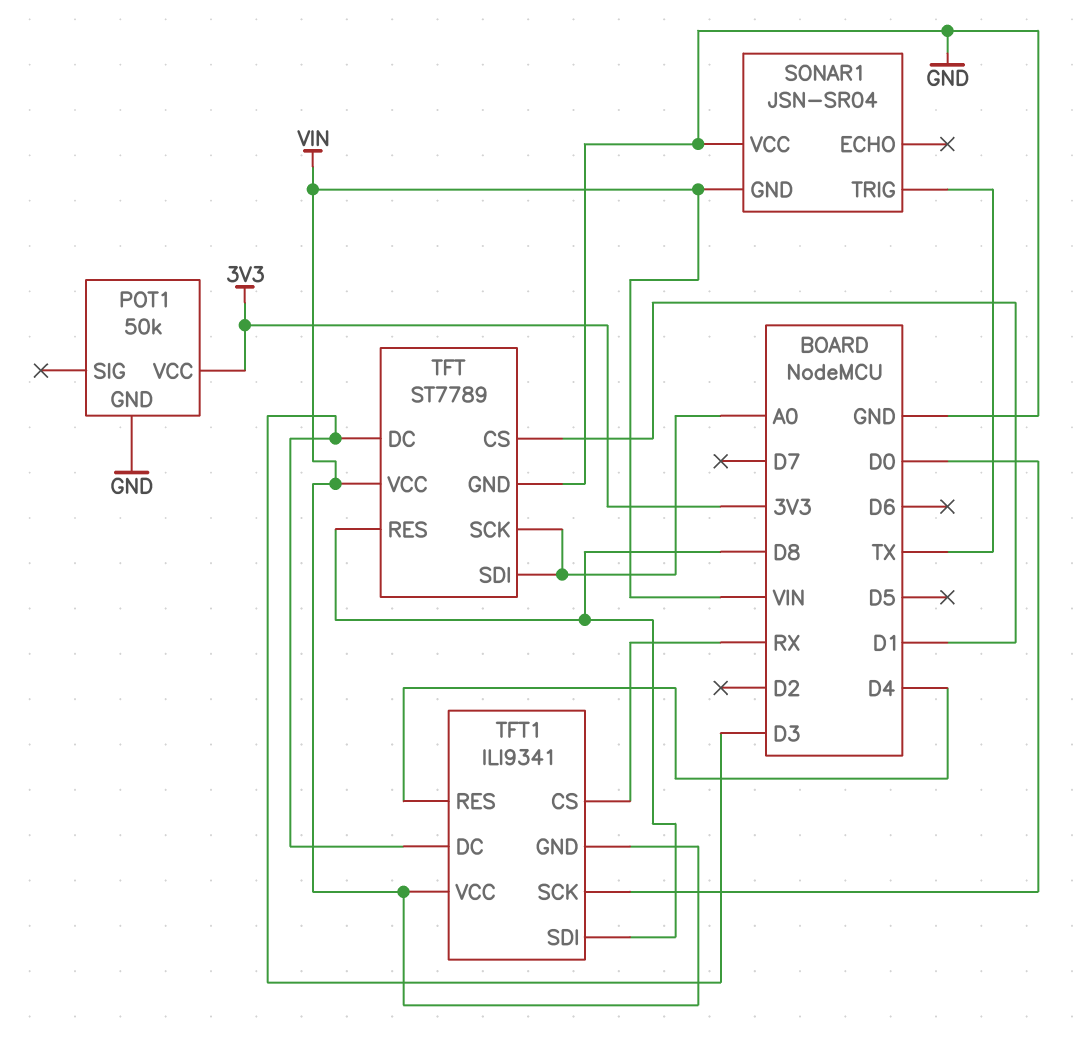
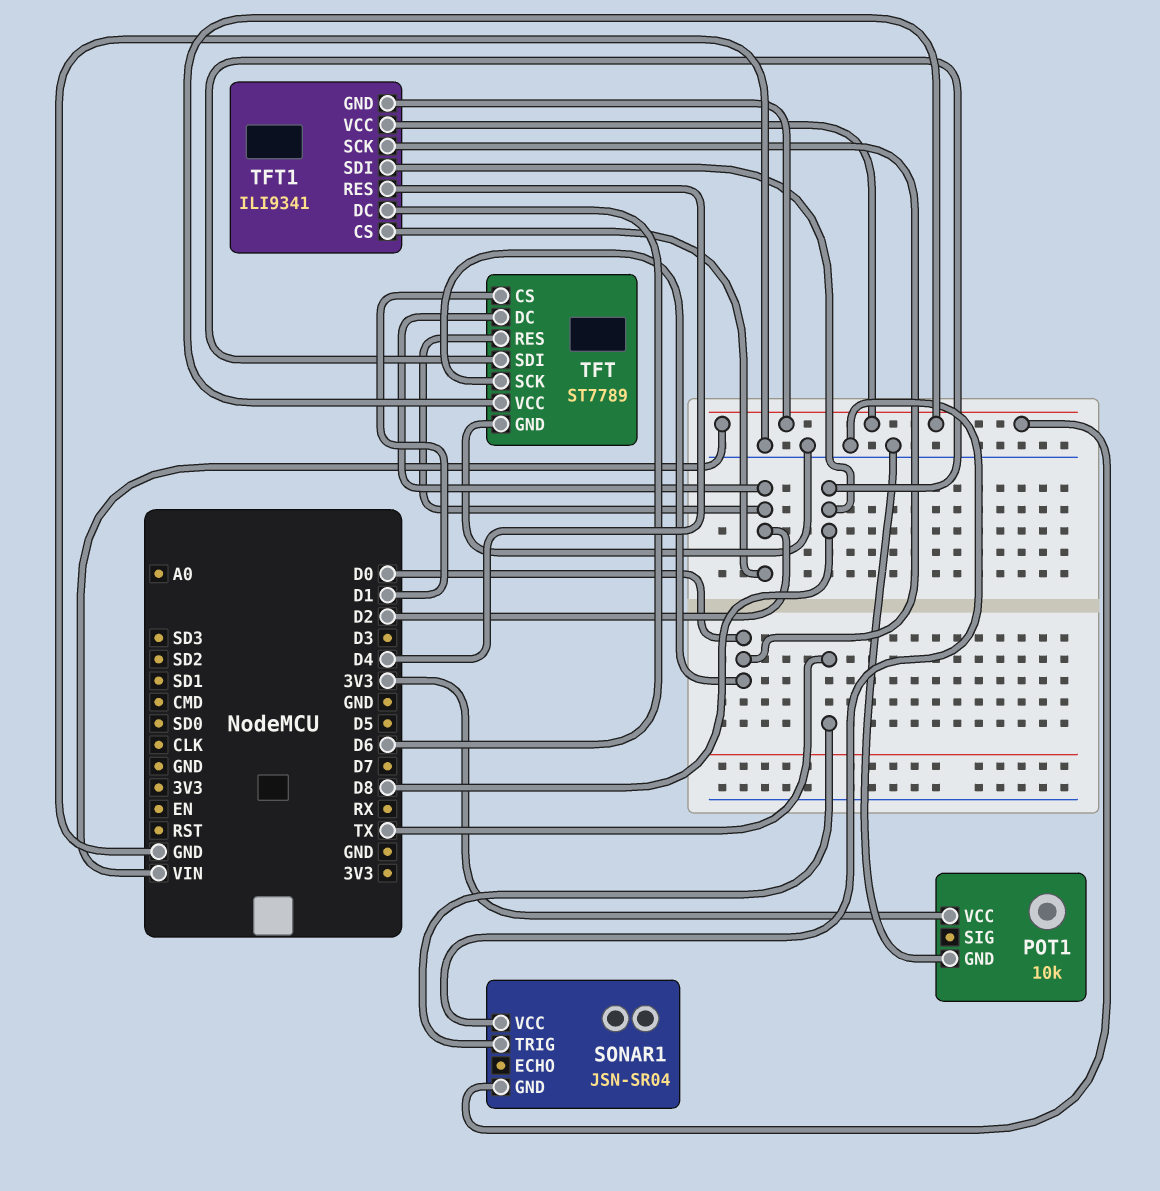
POT1: 50k -> 10k
TFT pin DC: D3 -> D2
TFT pin RES: D8 -> D2
TFT pin SCK: A0 -> D0
TFT pin SDI: A0 -> D8
TFT1 pin CS: RX -> D2
TFT1 pin DC: D3 -> D6

